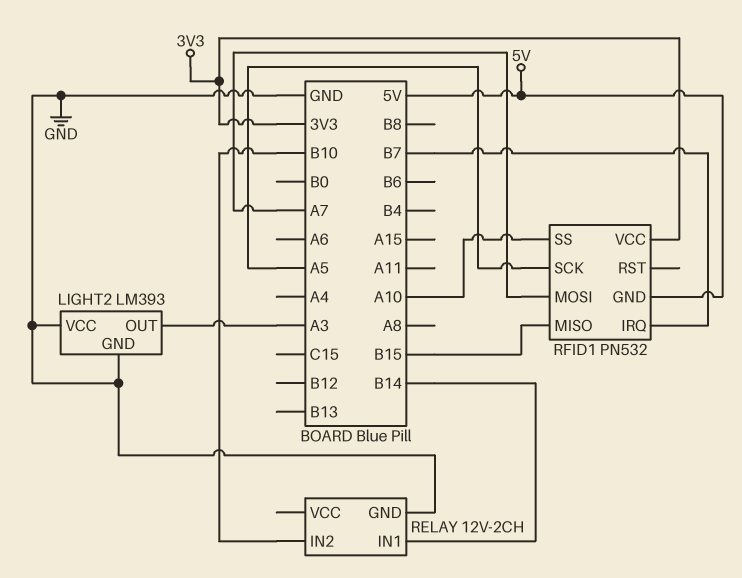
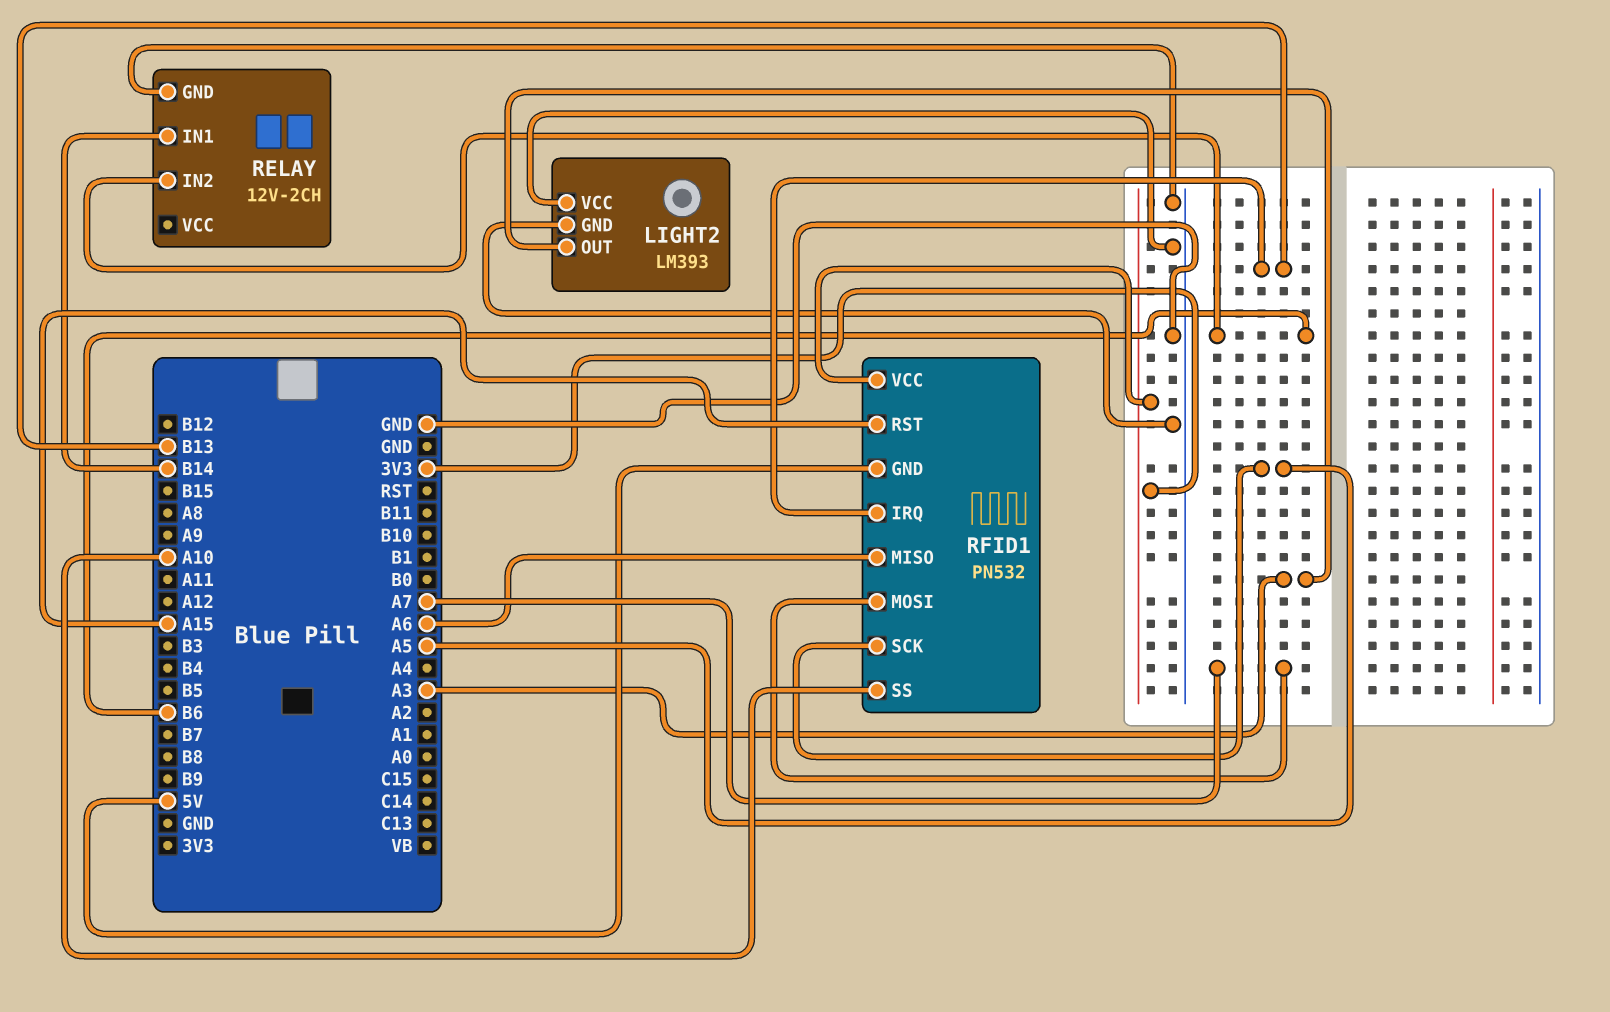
RELAY pin IN2: B10 -> B6
RFID1 pin IRQ: B7 -> B13
RFID1 pin MISO: B15 -> A6
RFID1 pin RST: none -> A15

